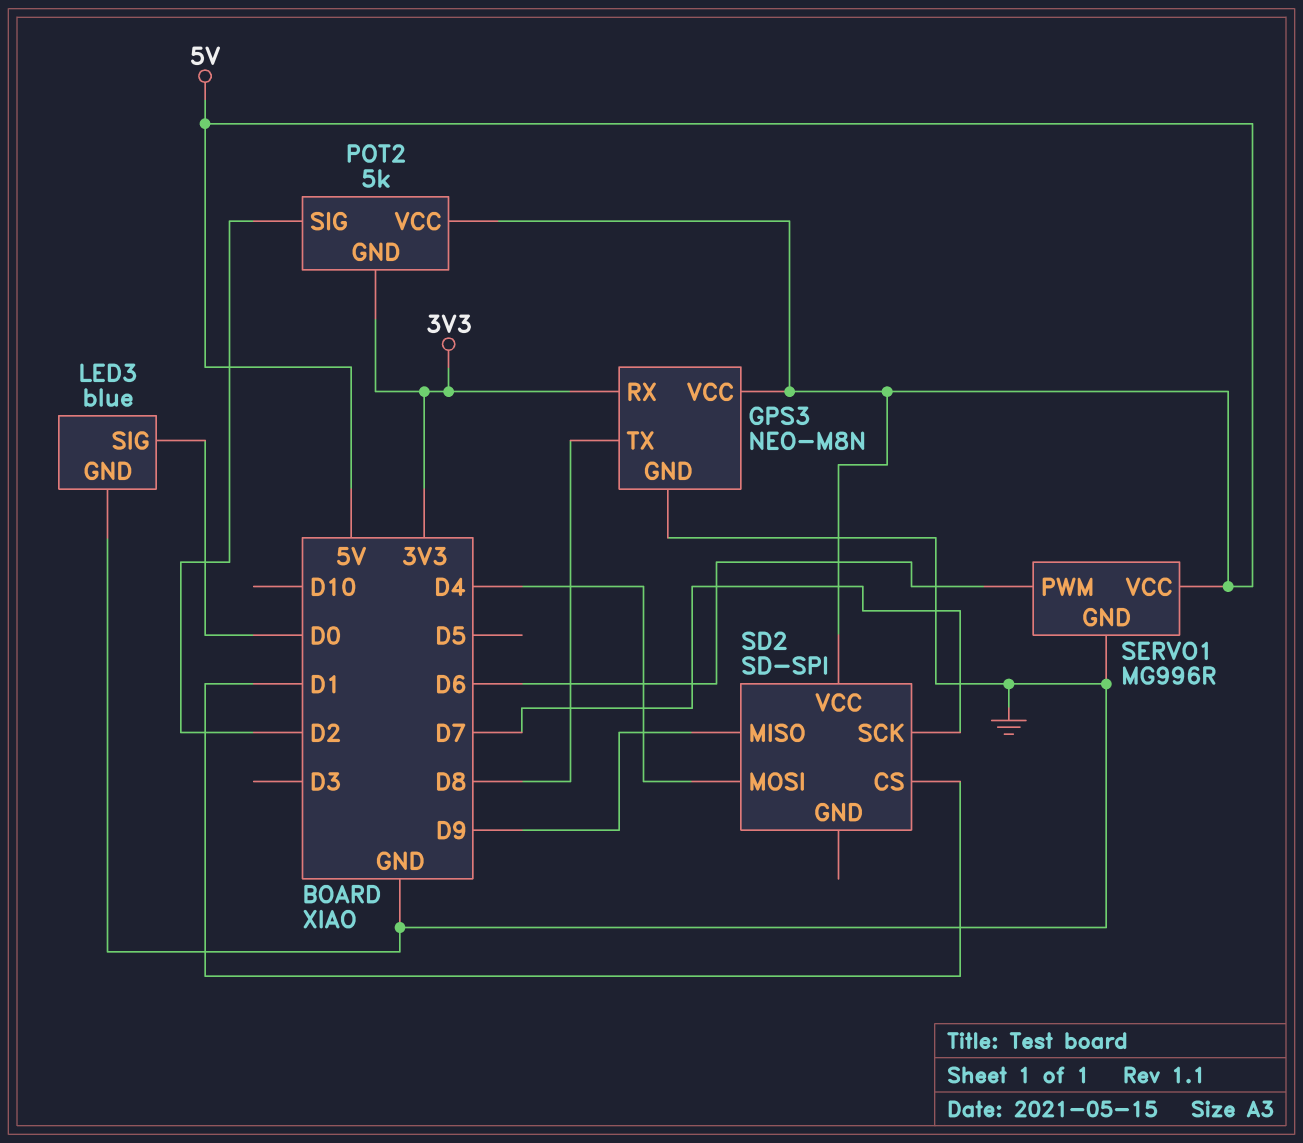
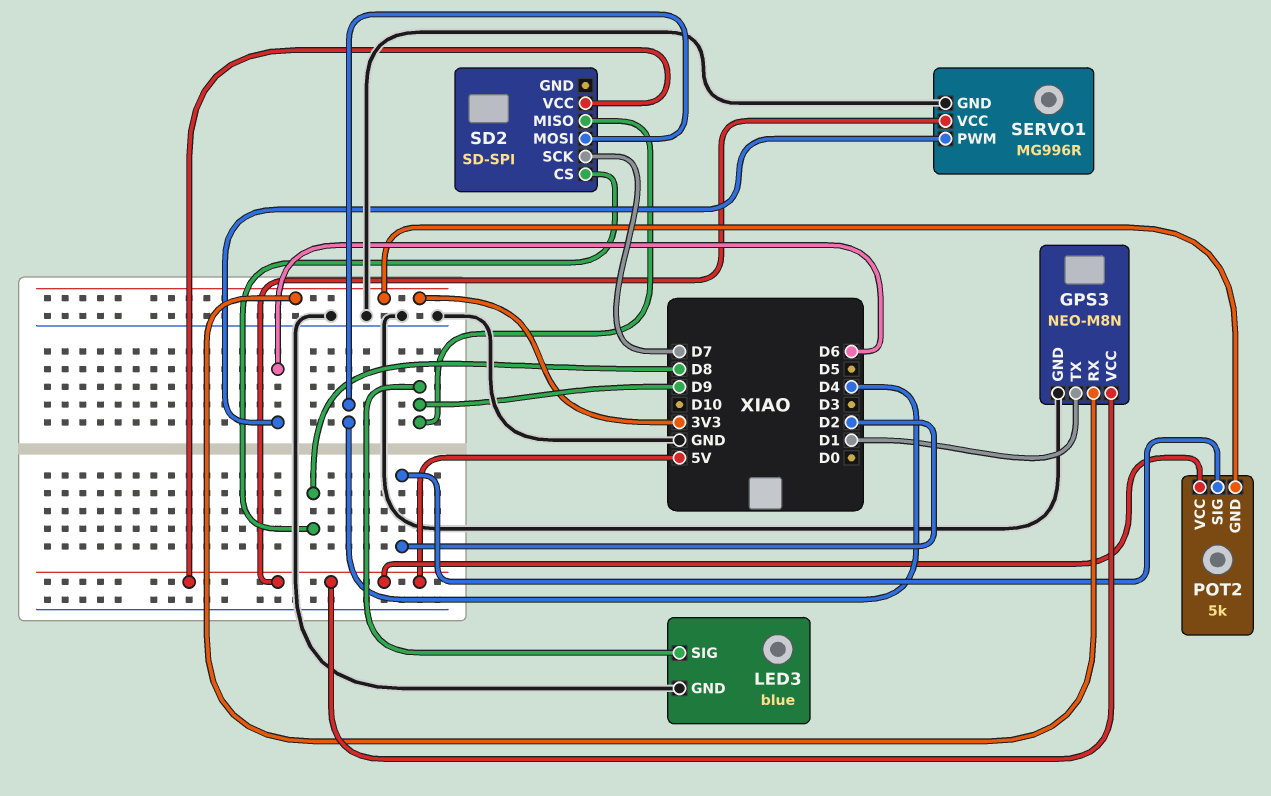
GPS3 pin TX: D8 -> D1
LED3 pin SIG: D0 -> D9
SD2 pin CS: D1 -> D8

